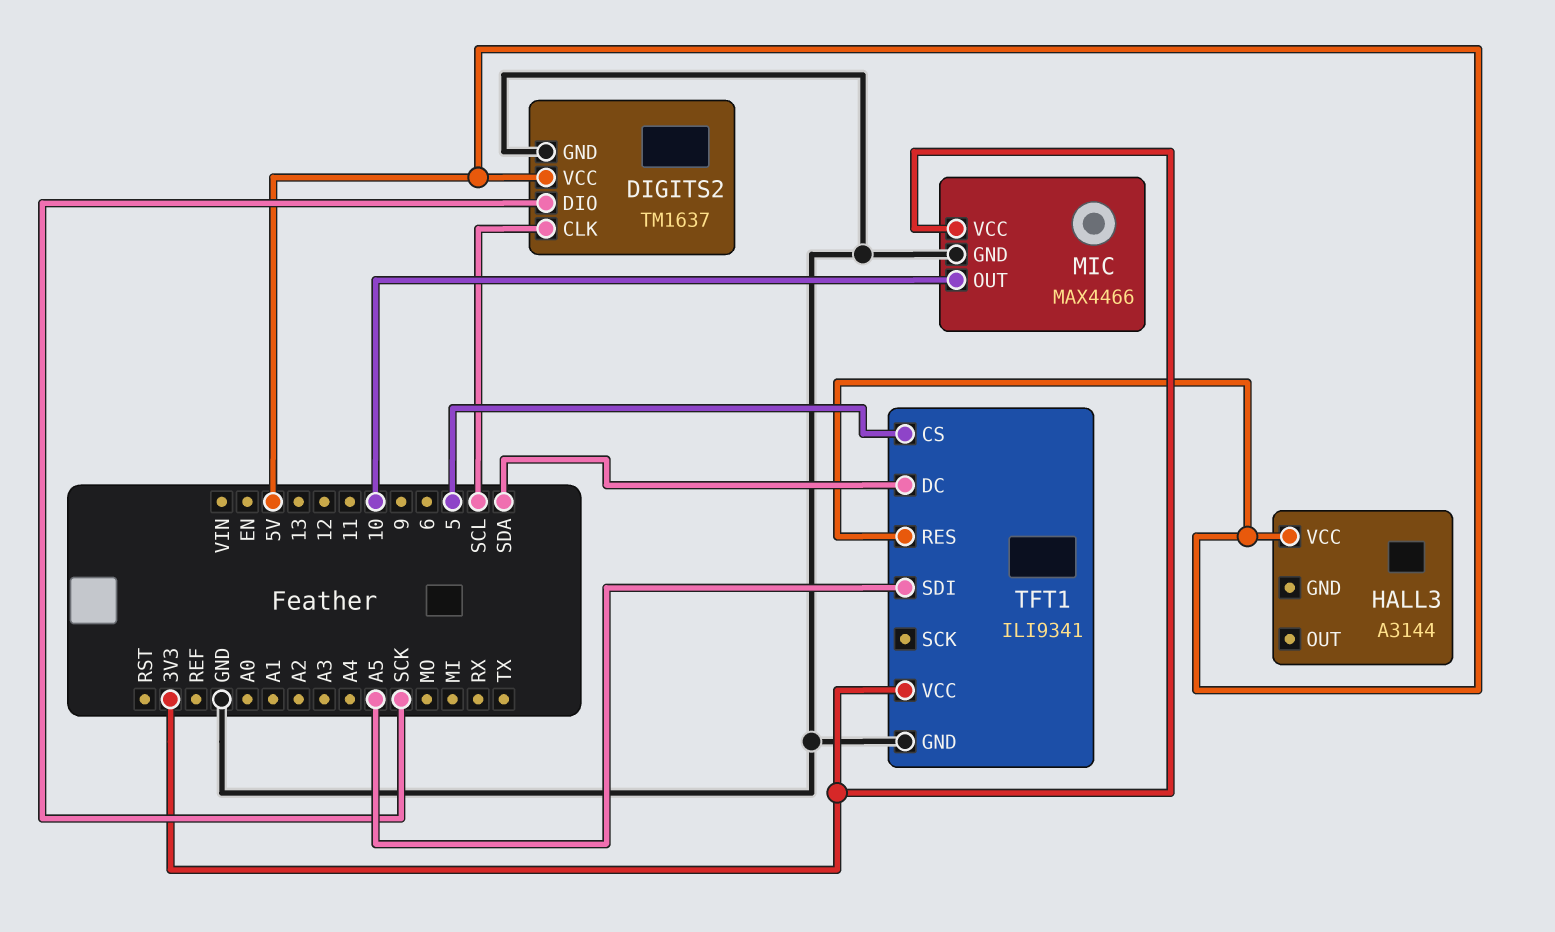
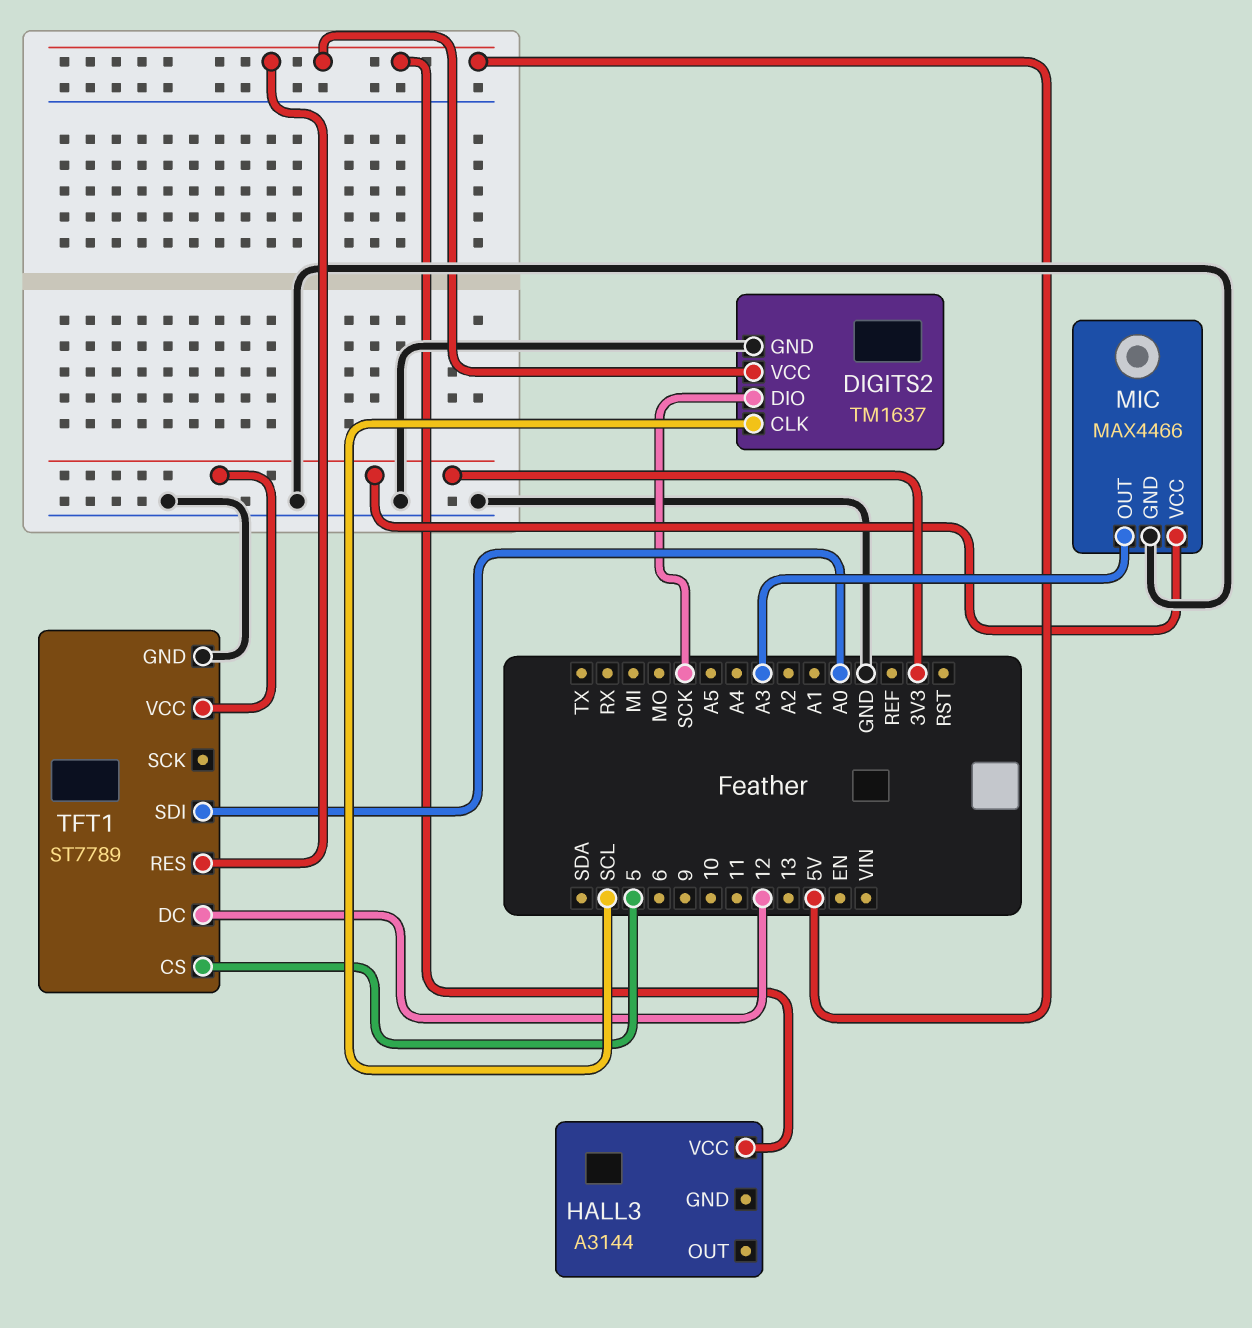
MIC pin OUT: 10 -> A3
TFT1: ILI9341 -> ST7789
TFT1 pin DC: SDA -> 12
TFT1 pin SDI: A5 -> A0

